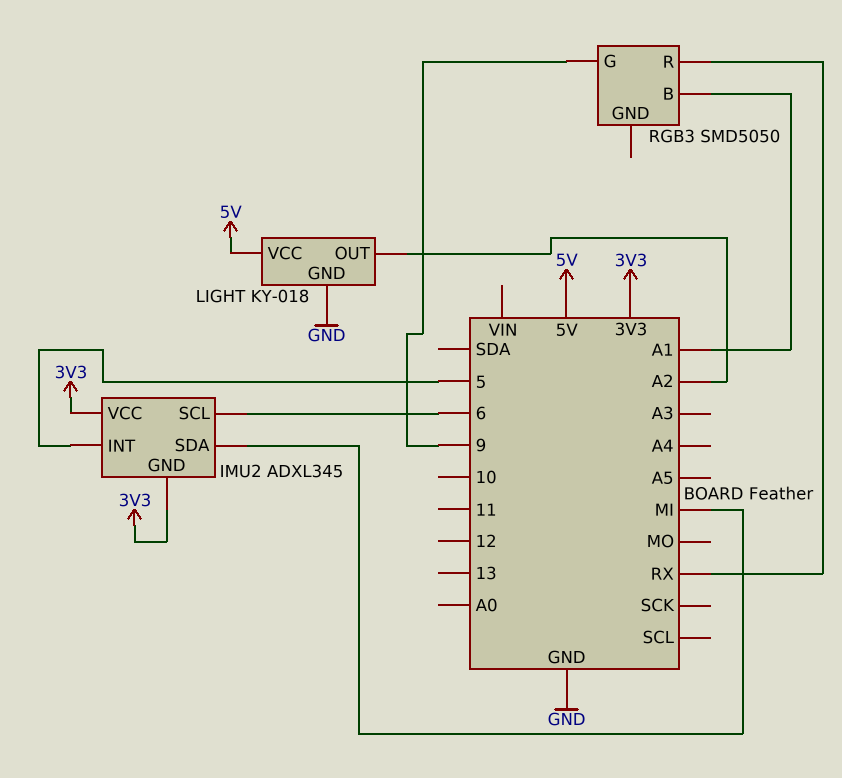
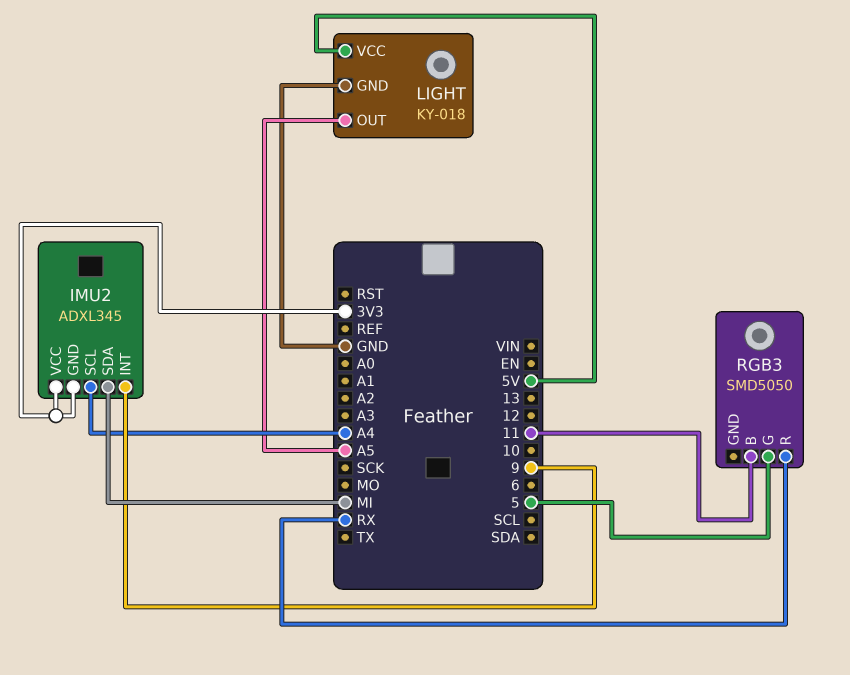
IMU2 pin INT: 5 -> 9
IMU2 pin SCL: 6 -> A4
LIGHT pin OUT: A2 -> A5
RGB3 pin B: A1 -> 11
RGB3 pin G: 9 -> 5

